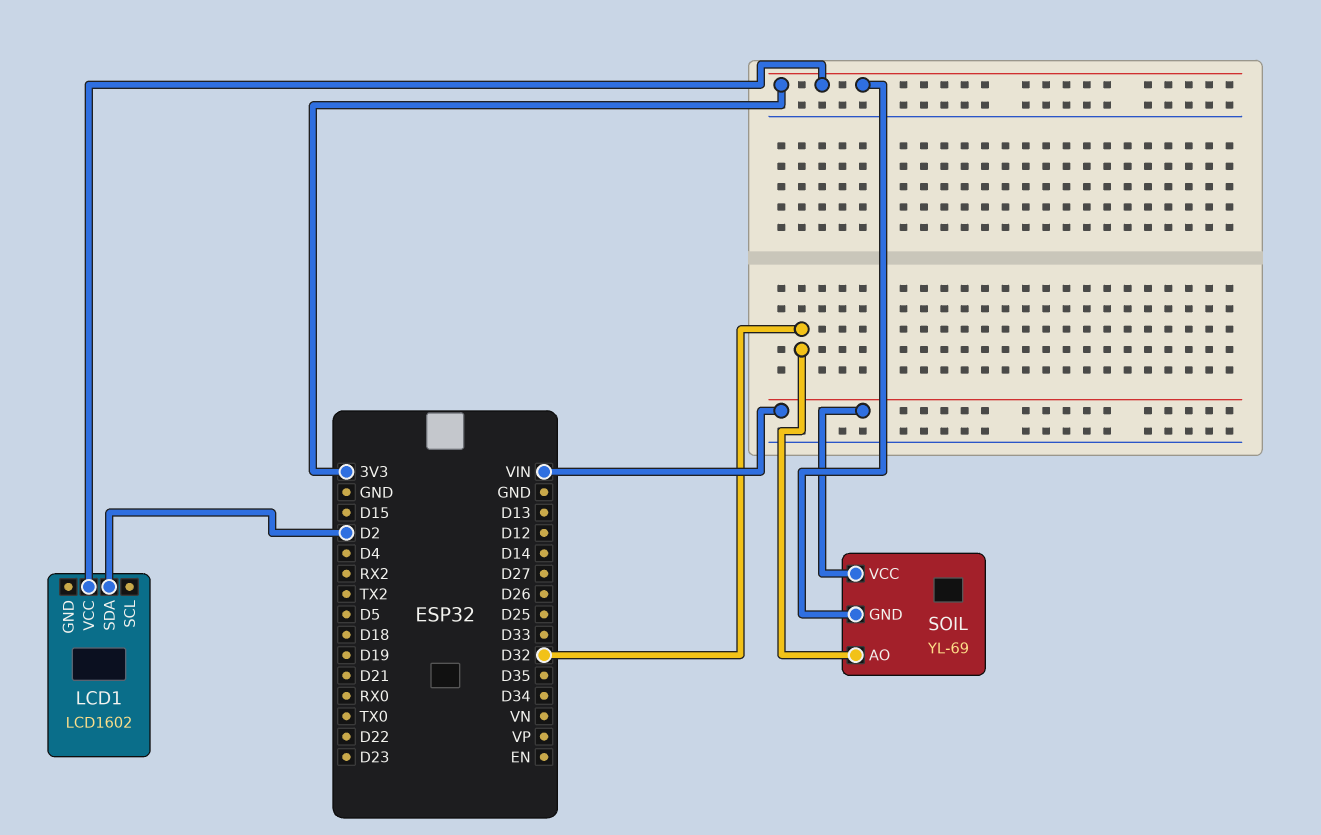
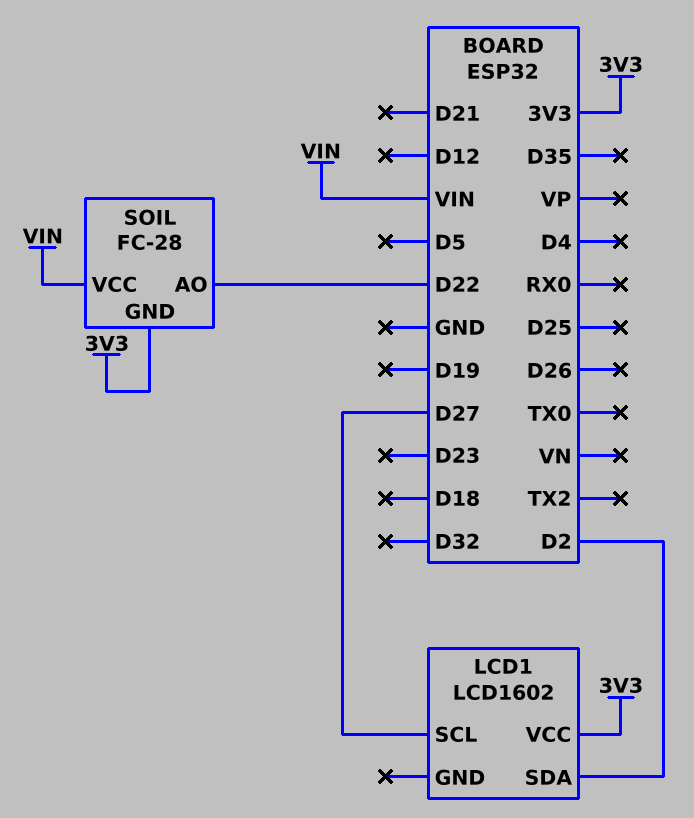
LCD1 pin SCL: none -> D27
SOIL: YL-69 -> FC-28
SOIL pin AO: D32 -> D22

